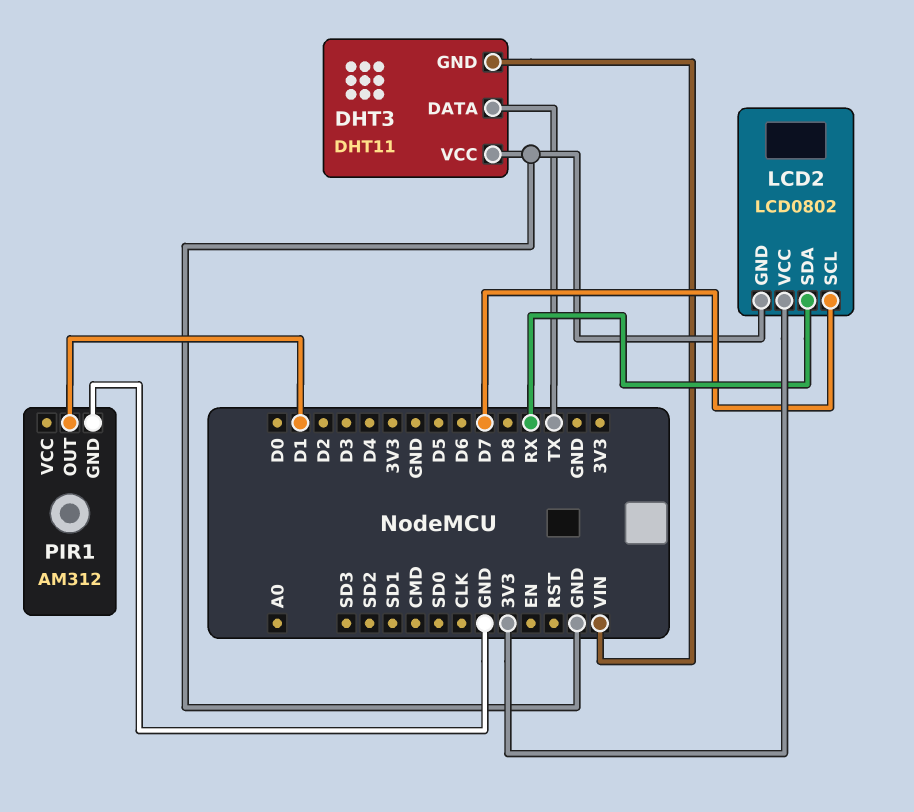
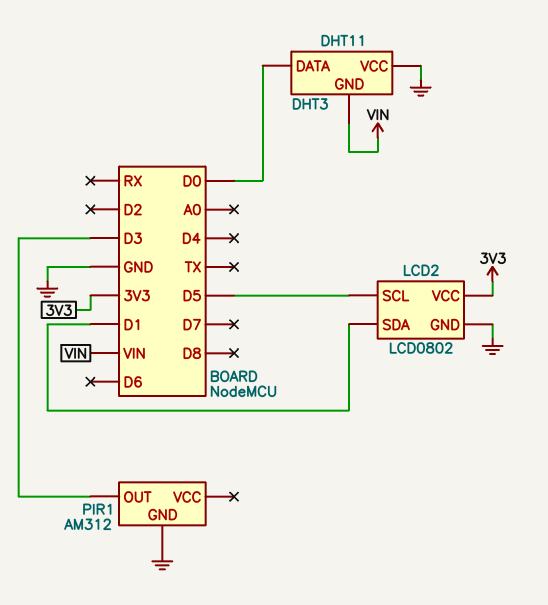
DHT3 pin DATA: TX -> D0
LCD2 pin SCL: D7 -> D5
LCD2 pin SDA: RX -> D1
PIR1 pin OUT: D1 -> D3

